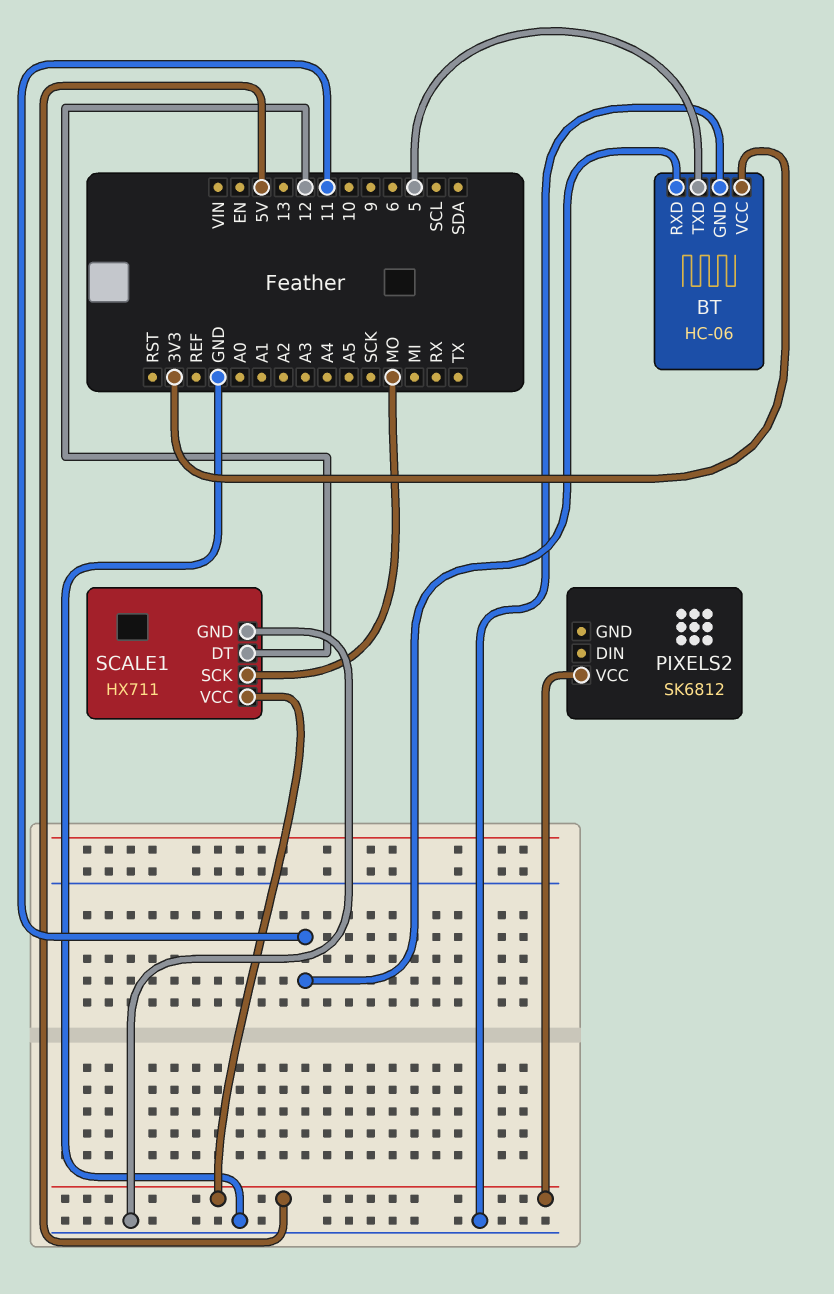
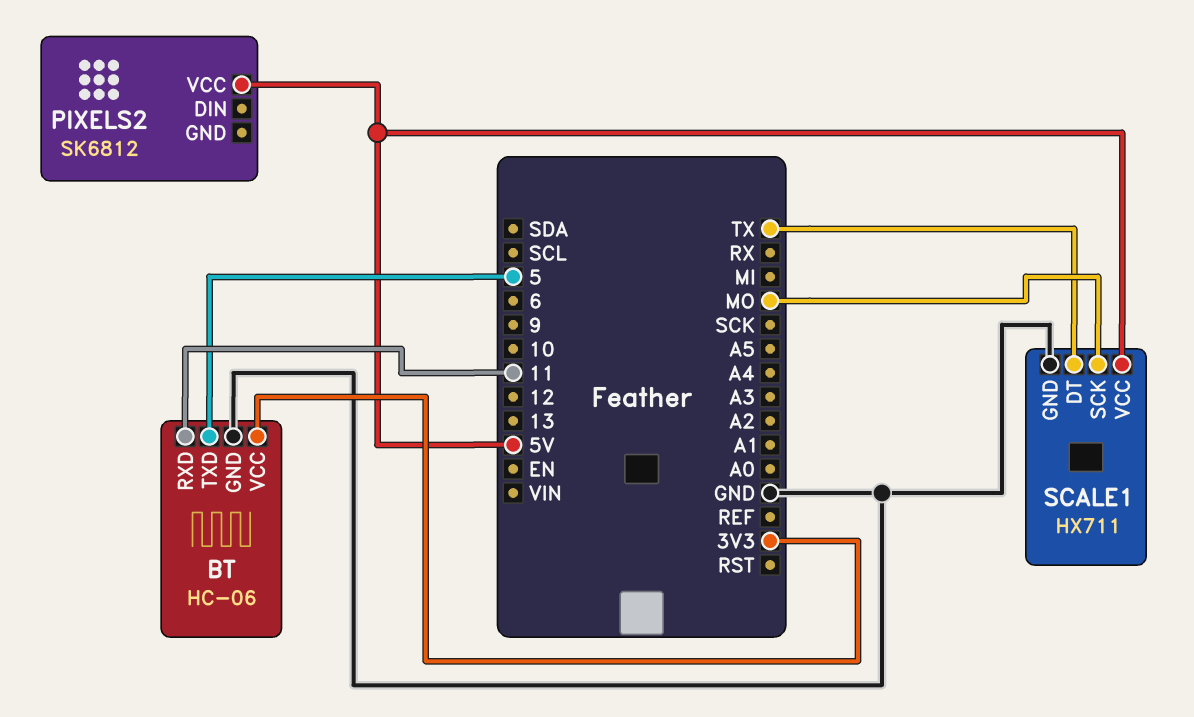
SCALE1 pin DT: 12 -> TX

